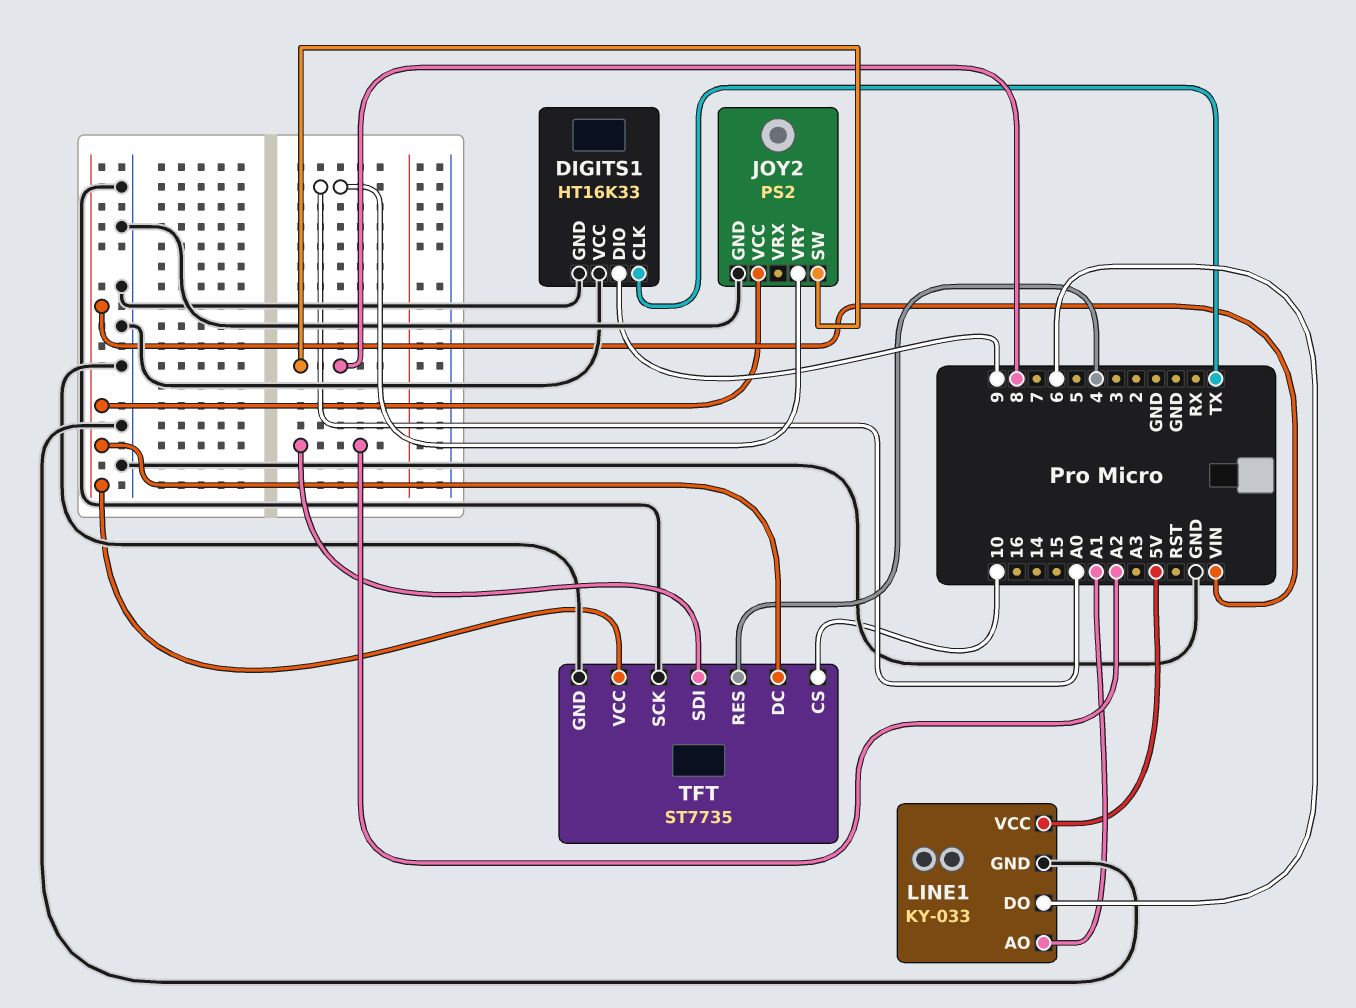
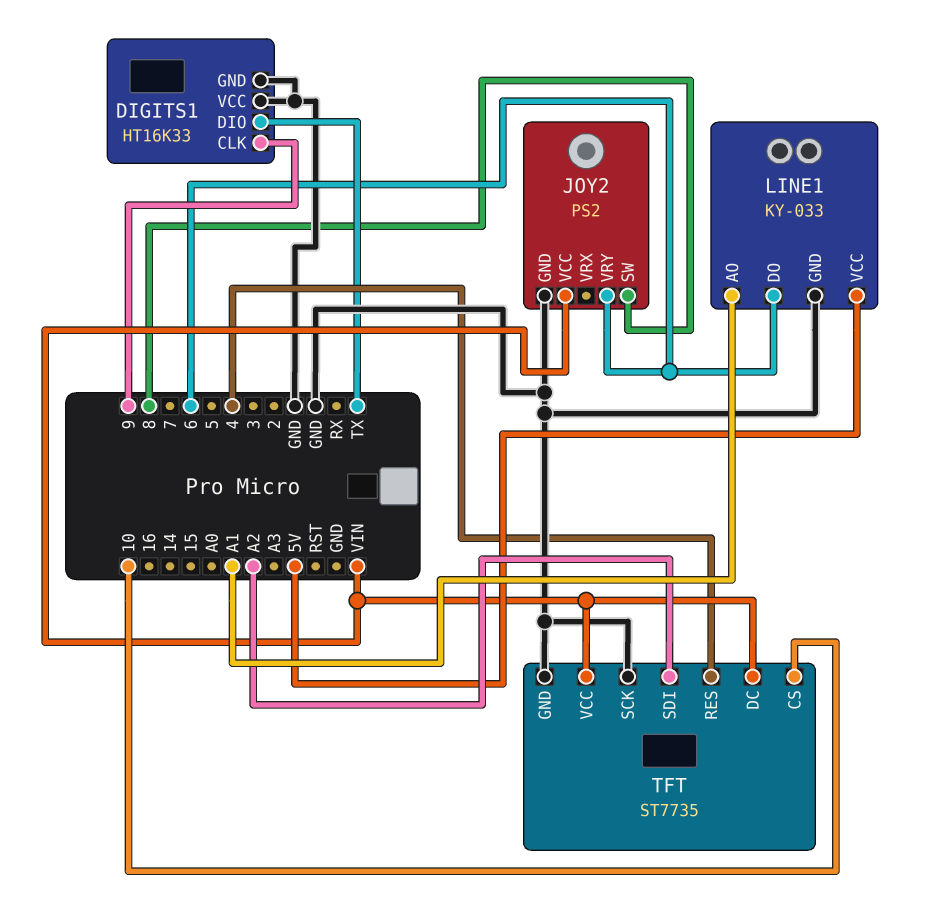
DIGITS1 pin CLK: TX -> 9
DIGITS1 pin DIO: 9 -> TX
JOY2 pin VRY: A0 -> 6

